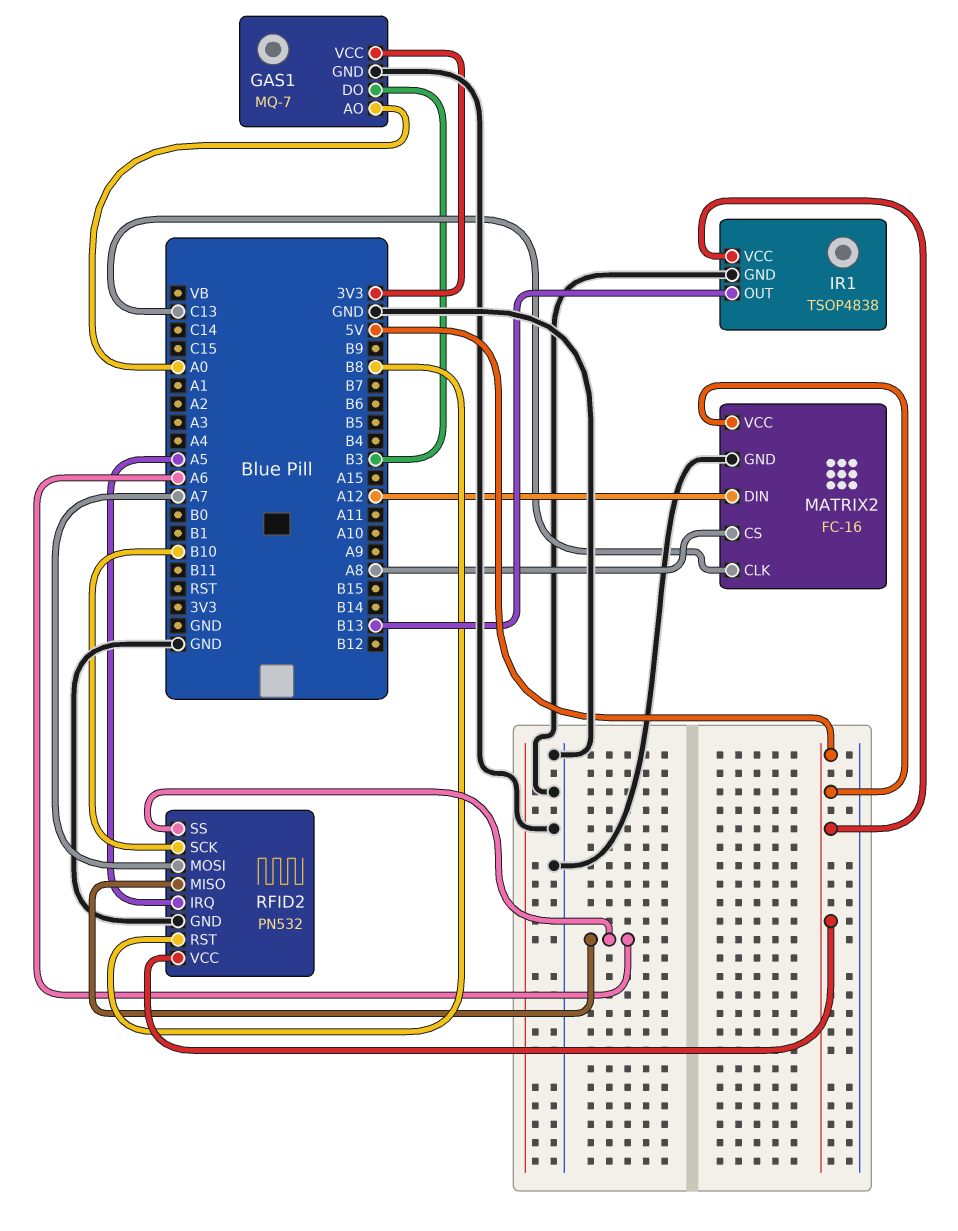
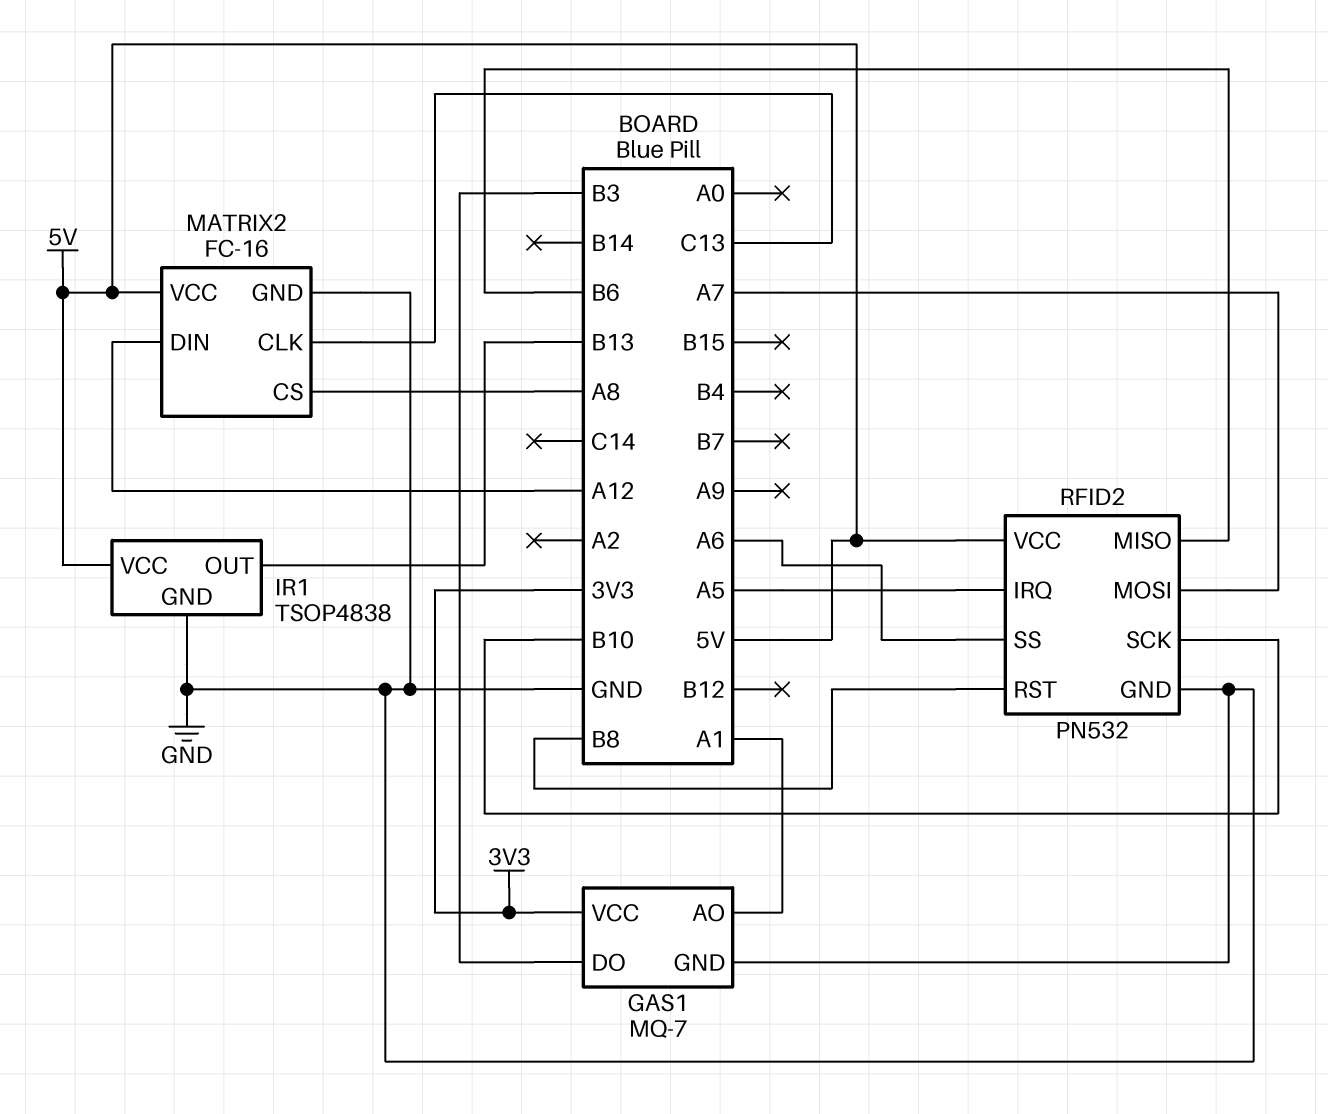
GAS1 pin AO: A0 -> A1
RFID2 pin MISO: A6 -> B6

